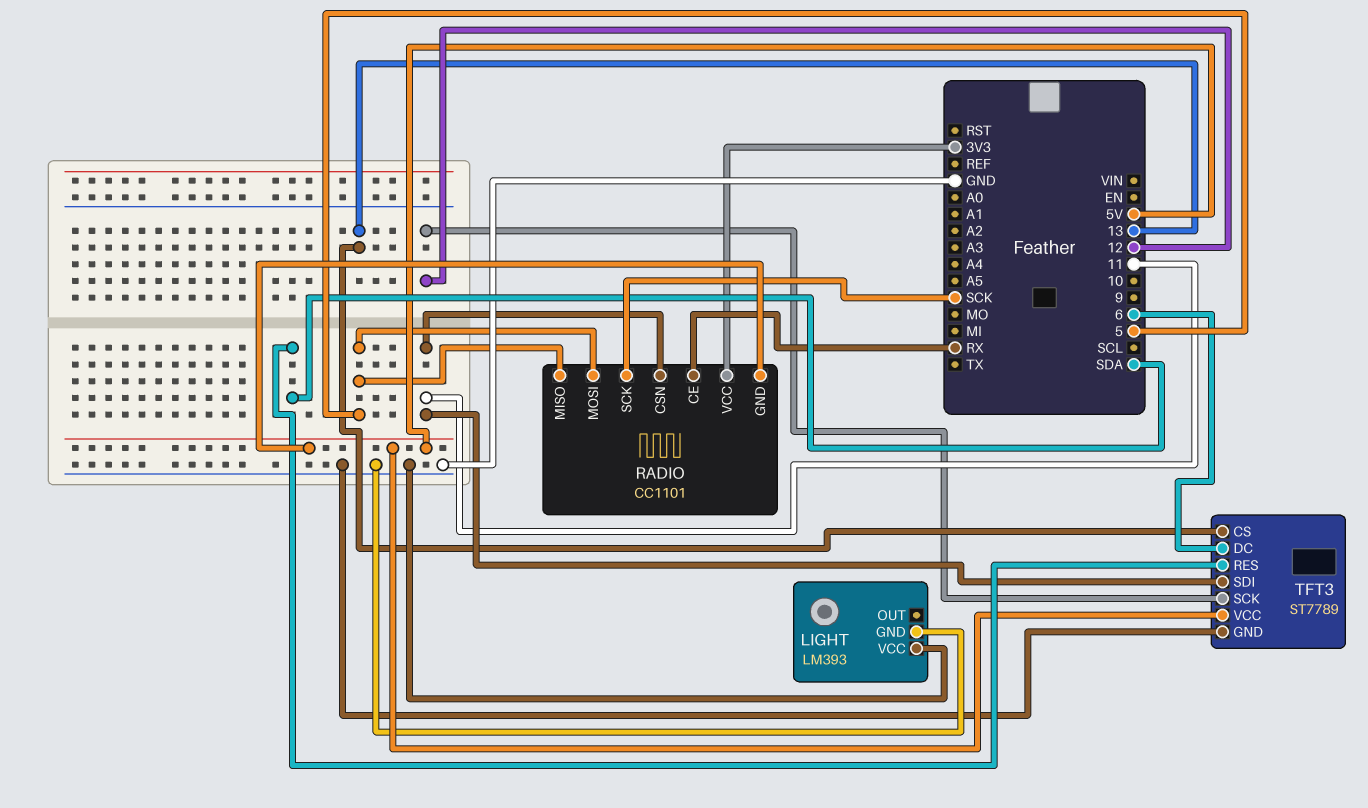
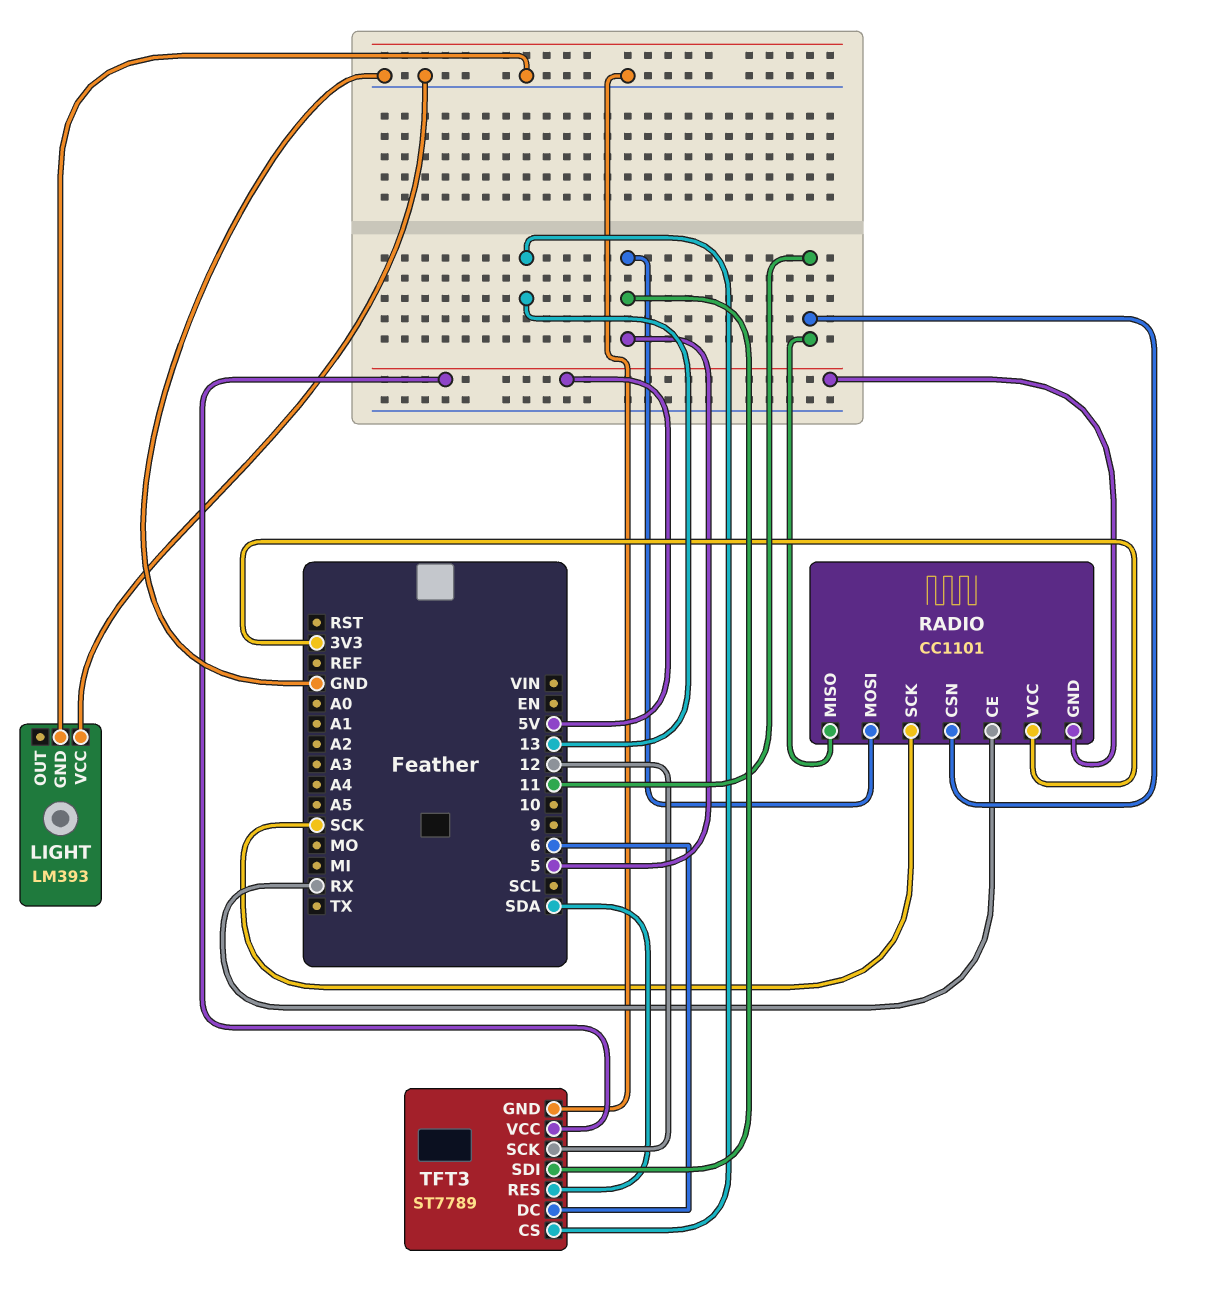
RADIO pin MISO: 5 -> 11
TFT3 pin SDI: 11 -> 5

